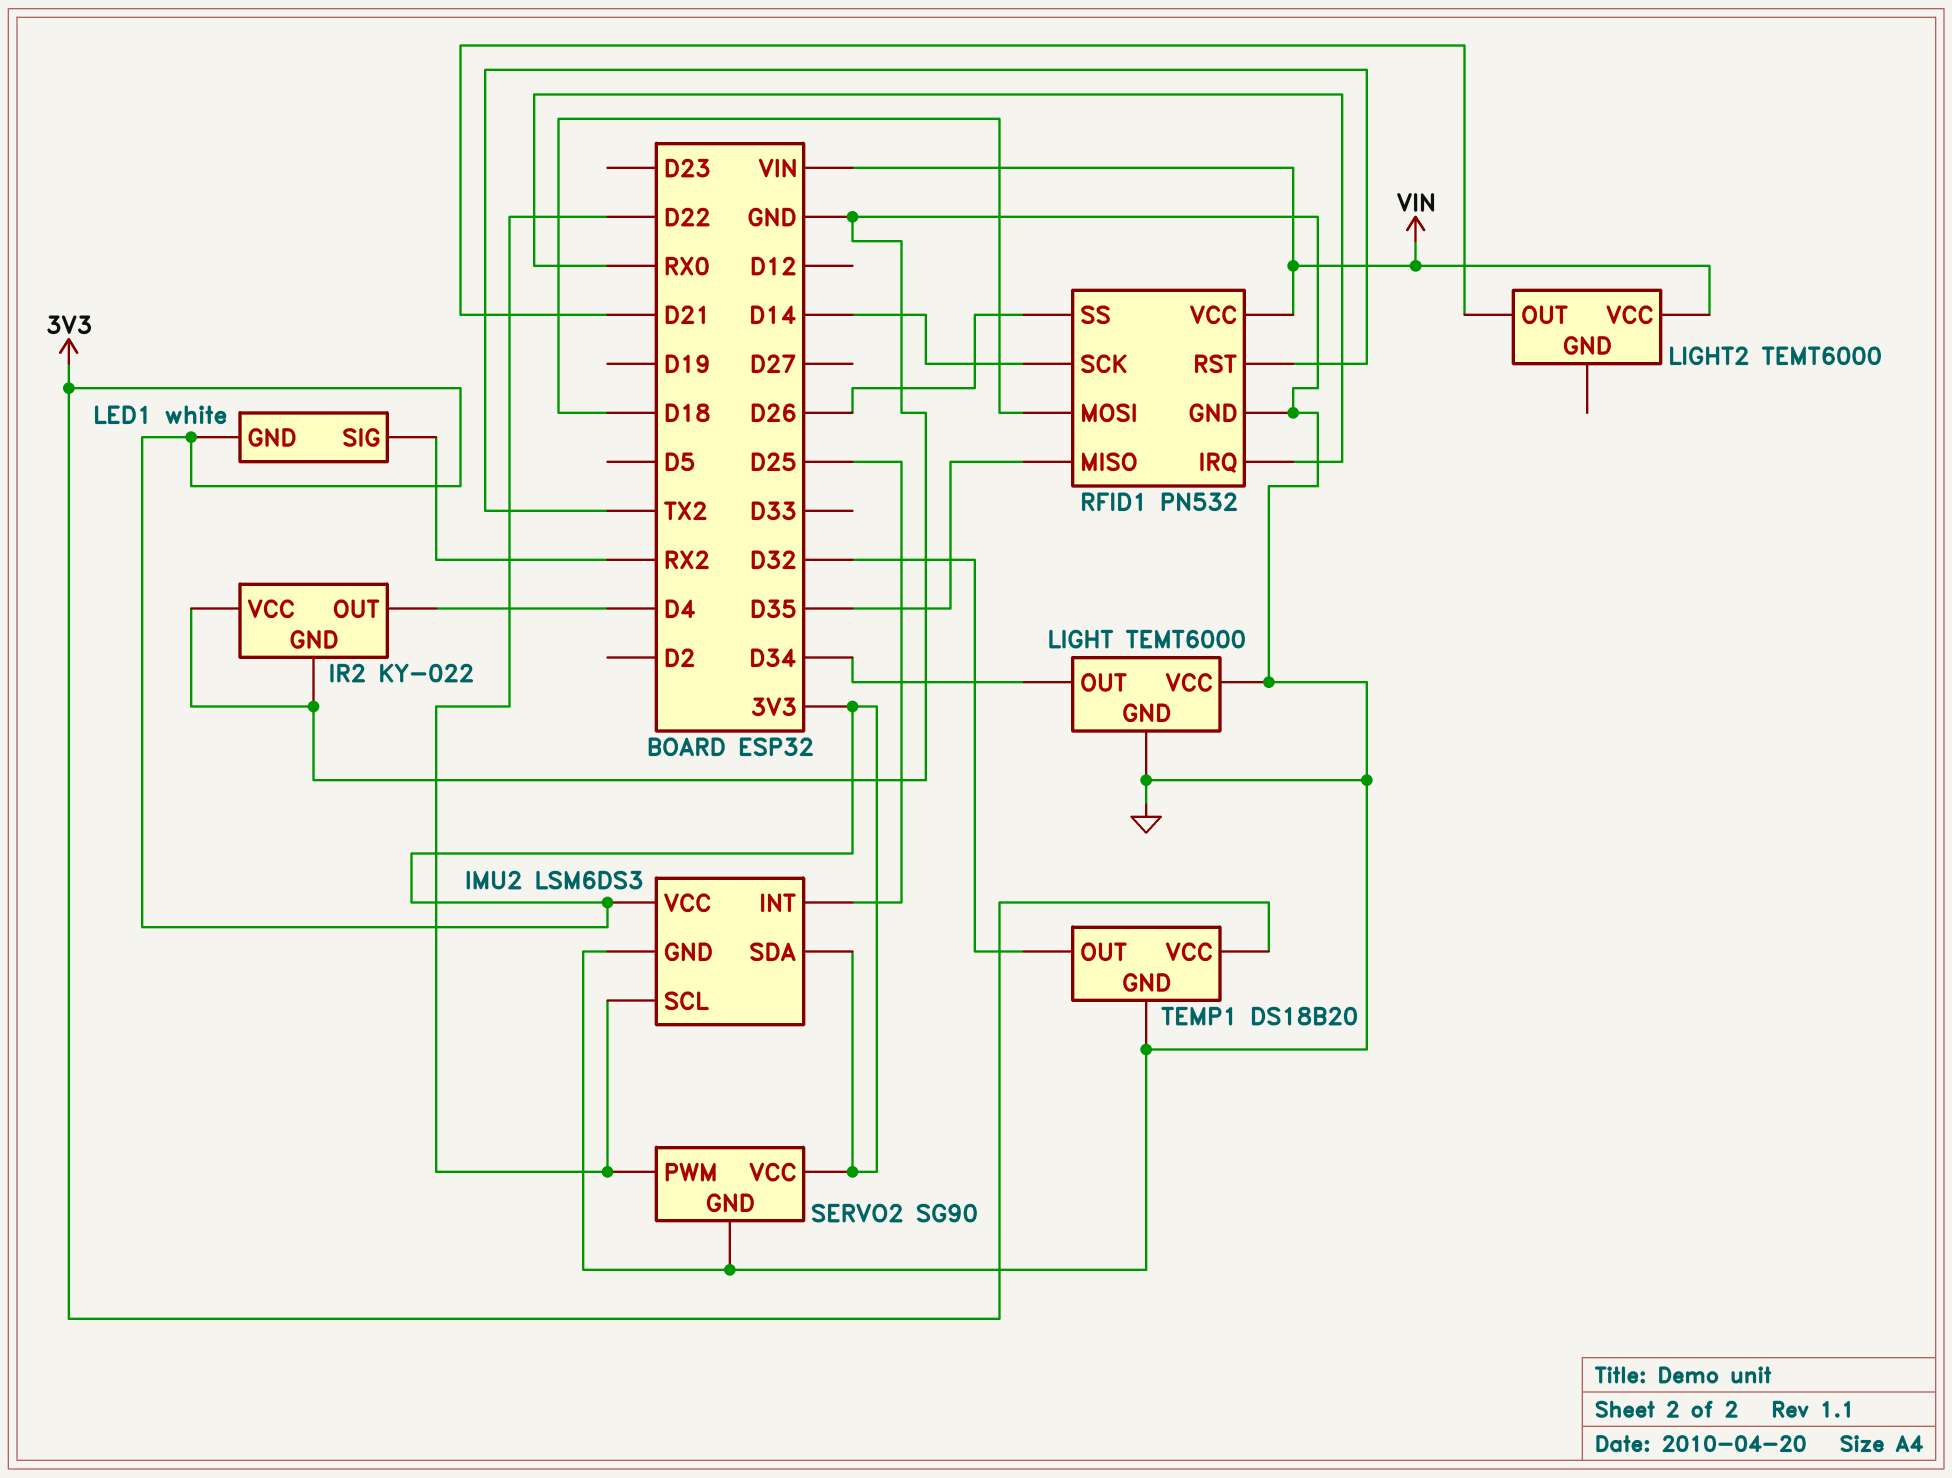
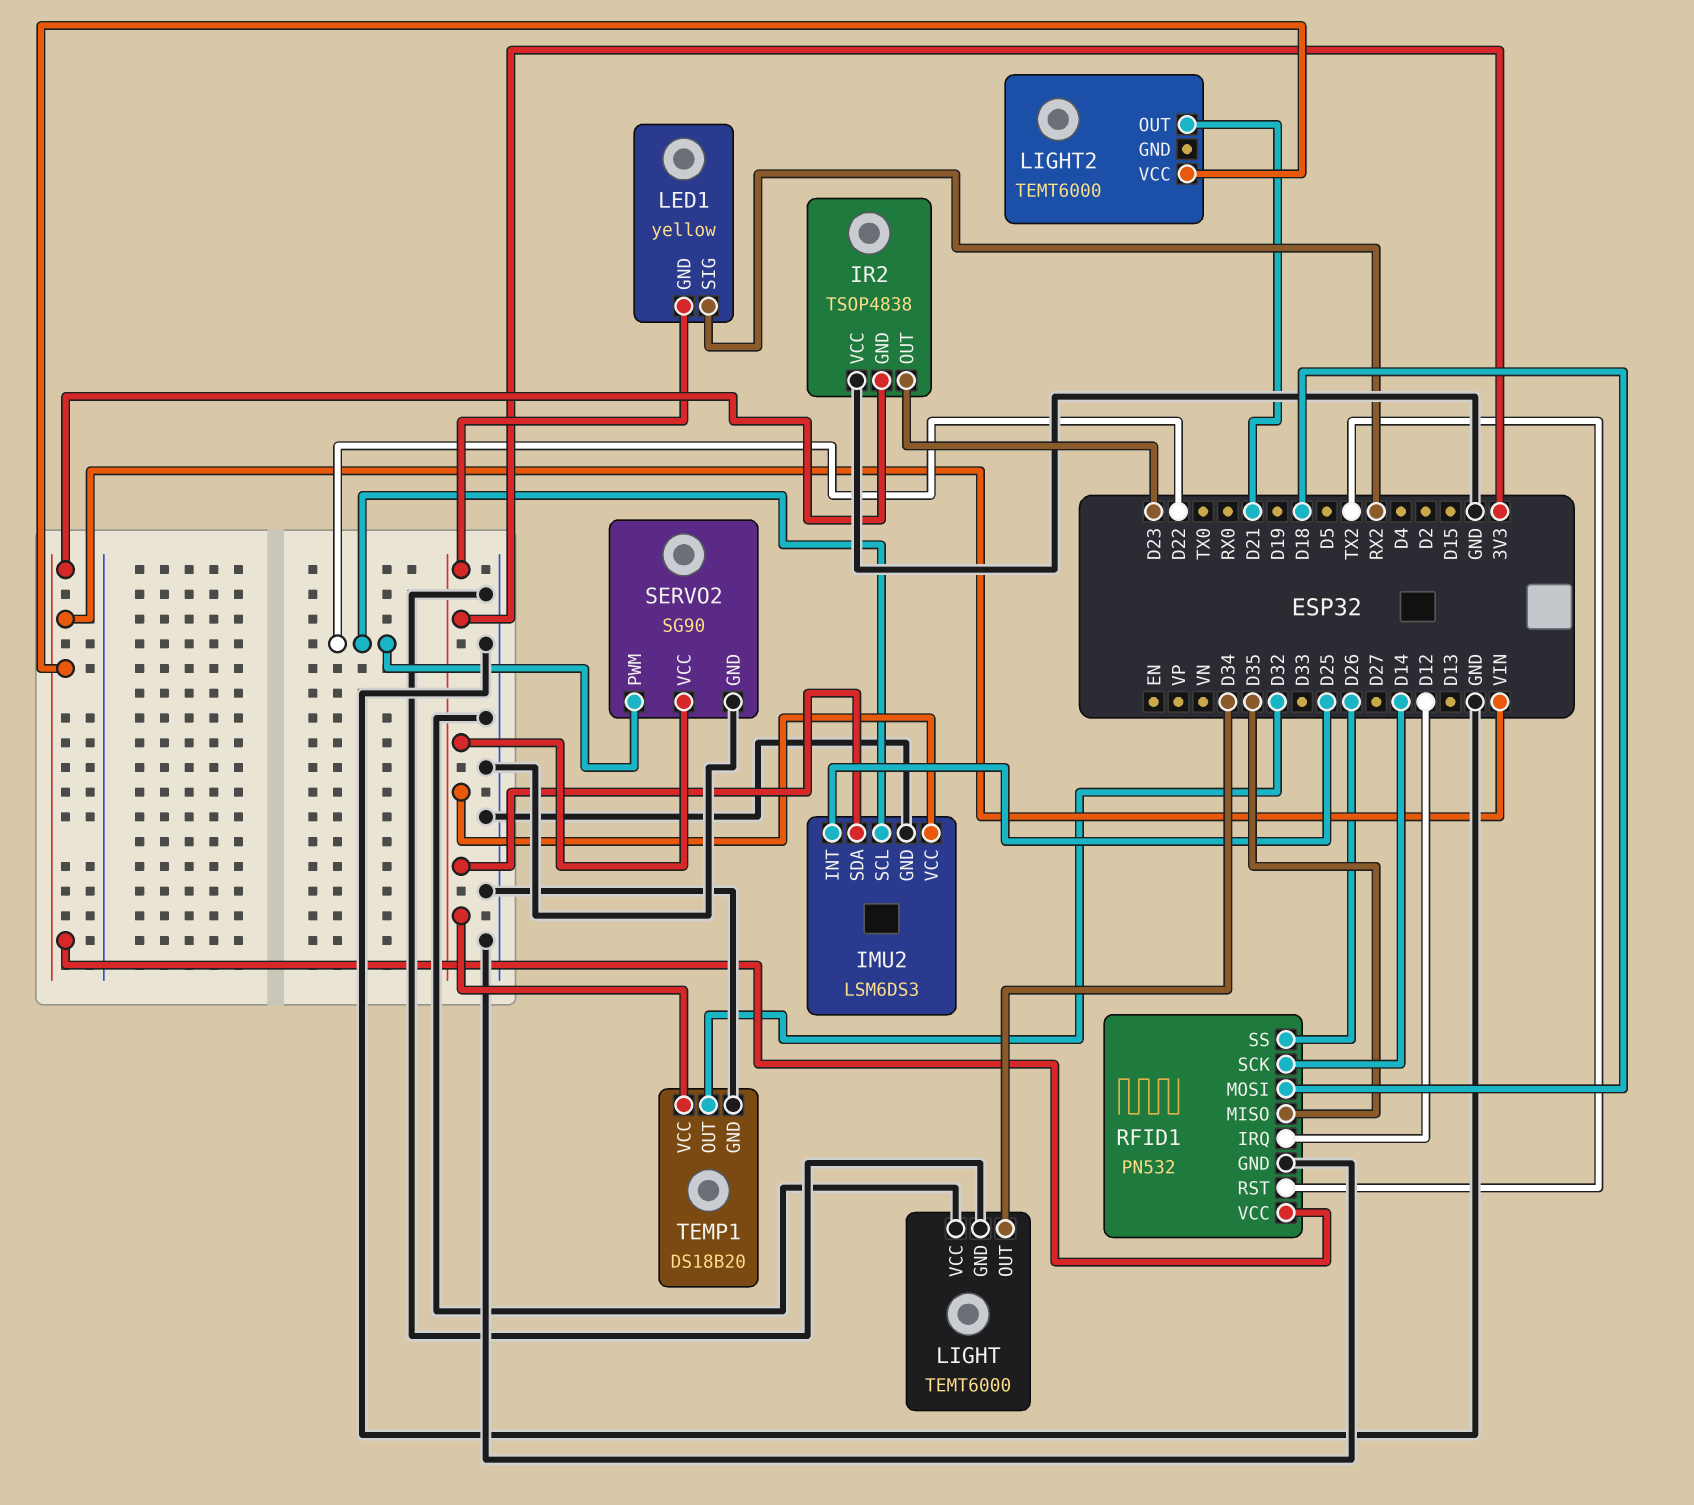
IR2: KY-022 -> TSOP4838
IR2 pin GND: GND -> VIN
IR2 pin OUT: D4 -> D23
LED1: white -> yellow
RFID1 pin IRQ: RX0 -> D12

